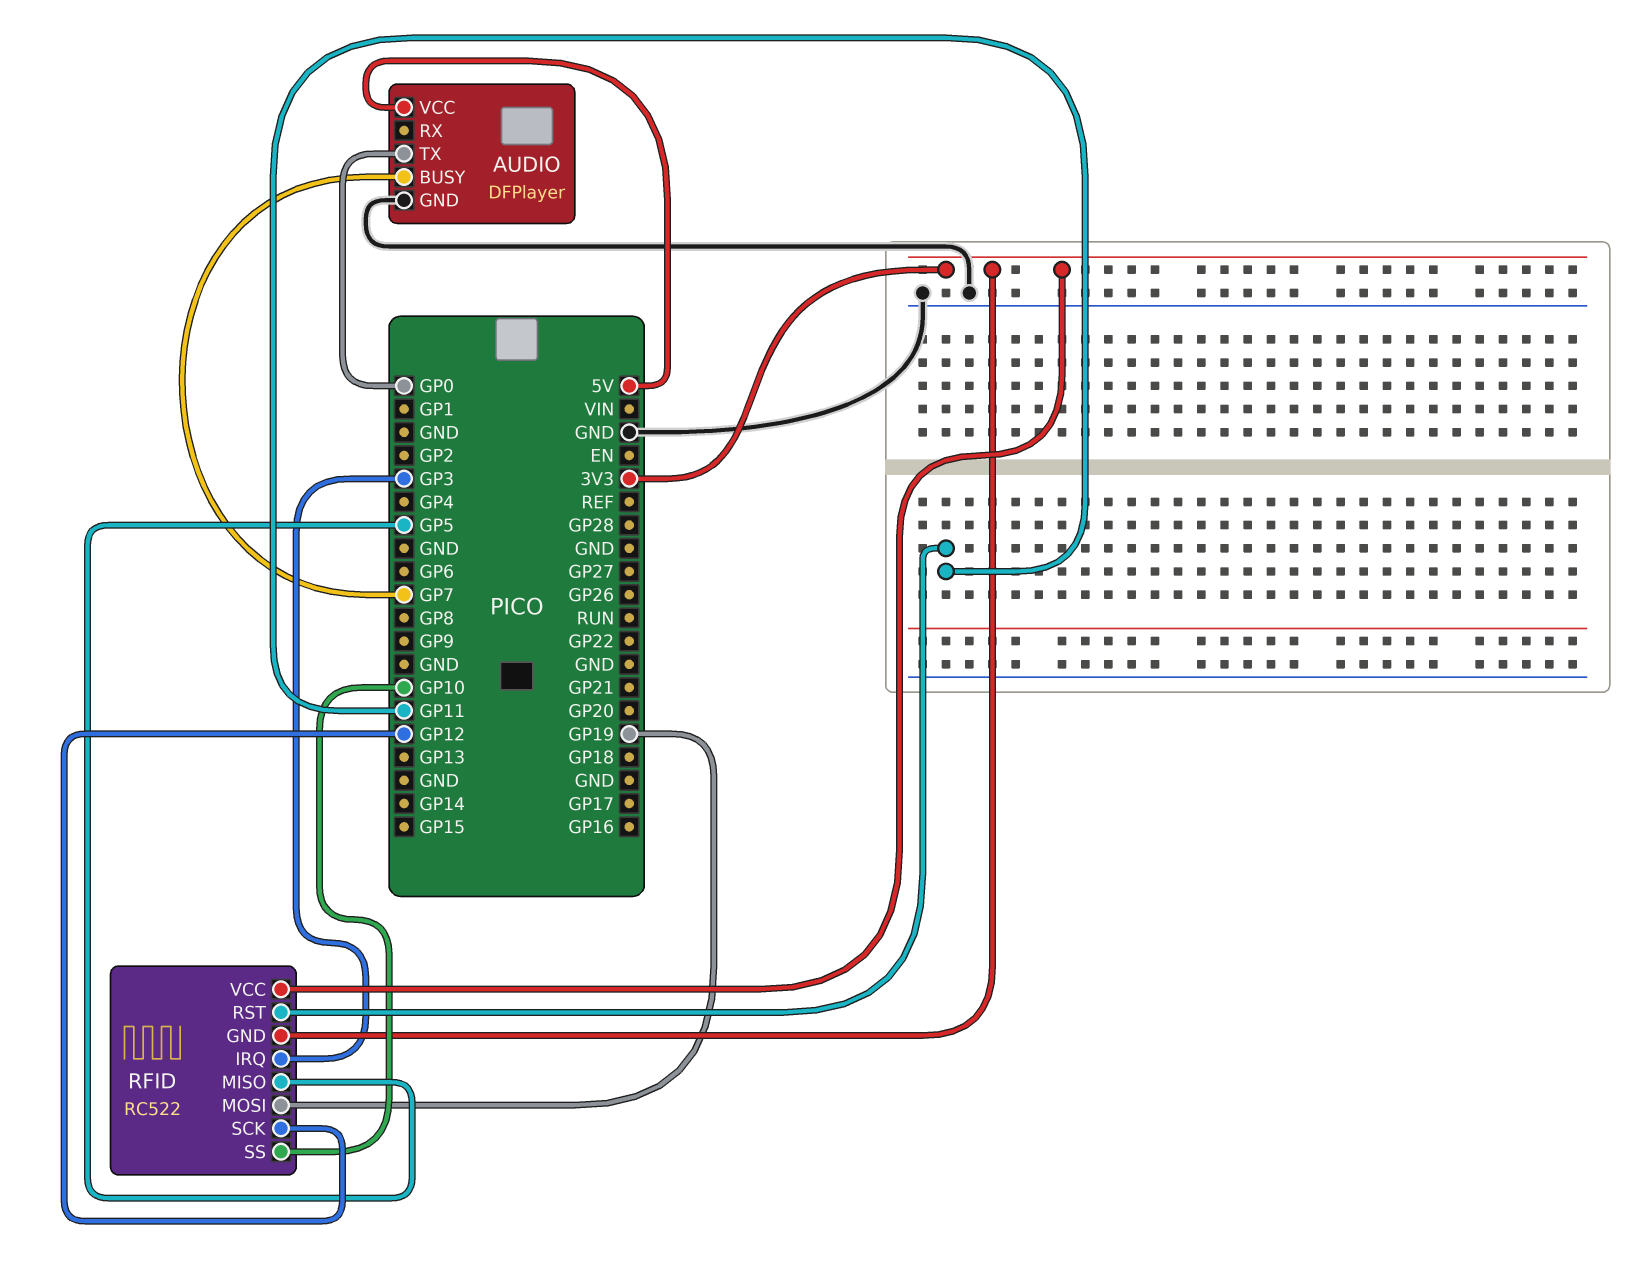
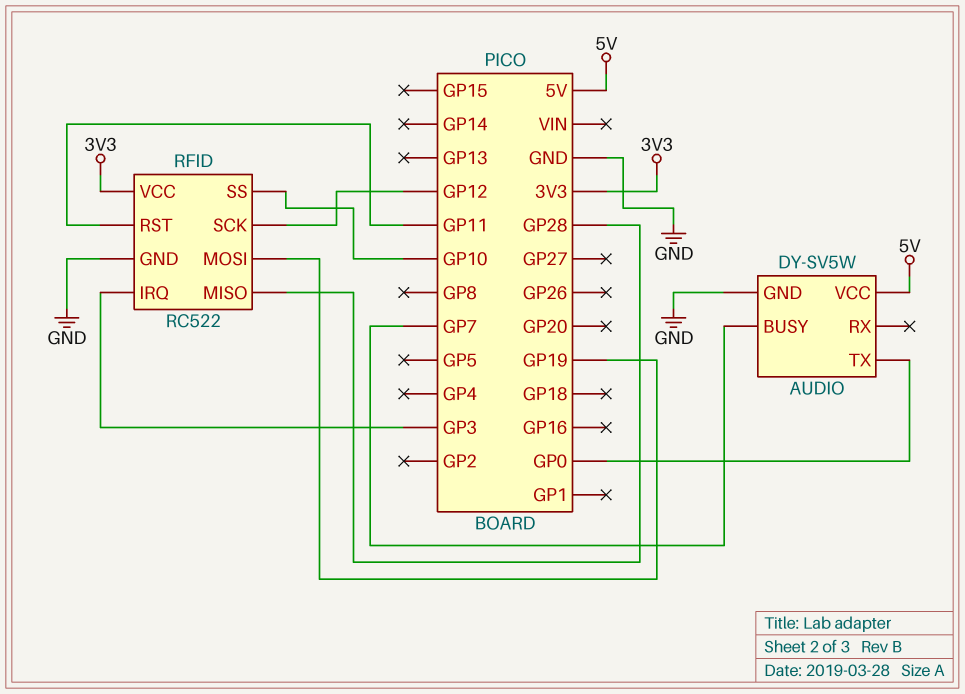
AUDIO: DFPlayer -> DY-SV5W
RFID pin GND: 3V3 -> GND
RFID pin MISO: GP5 -> GP28

